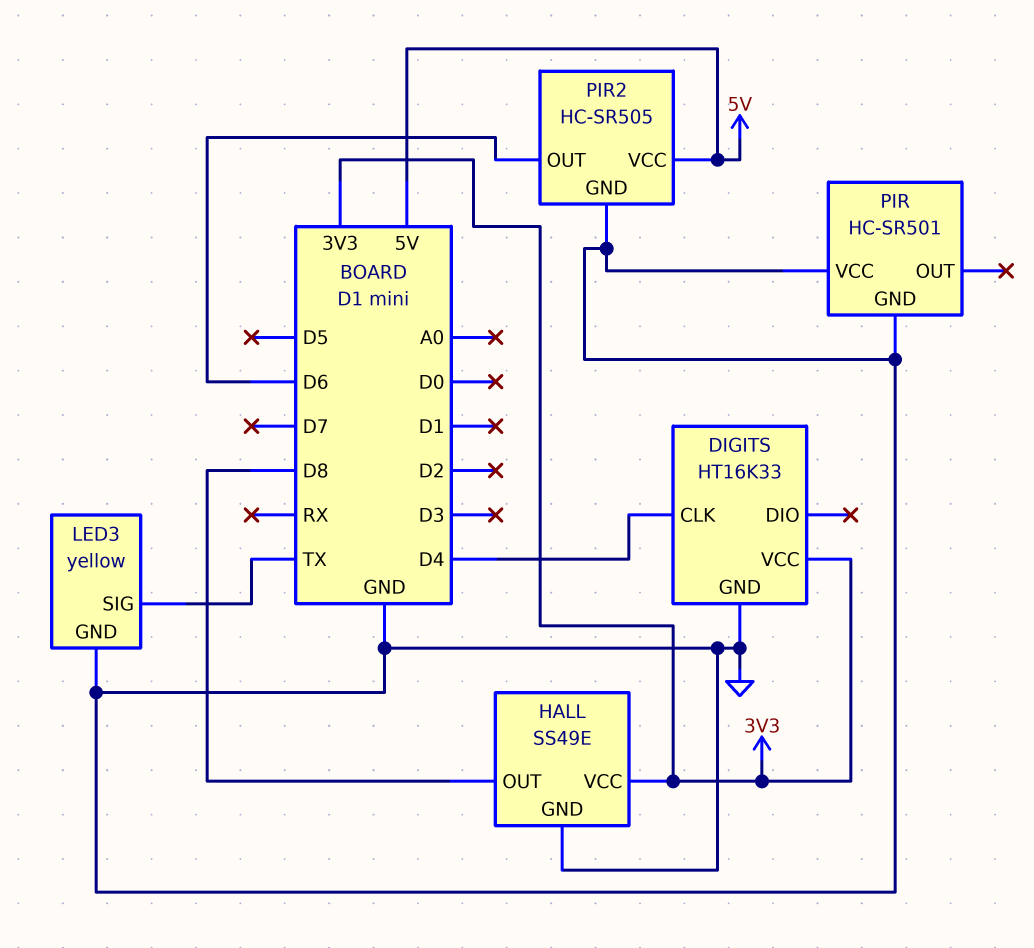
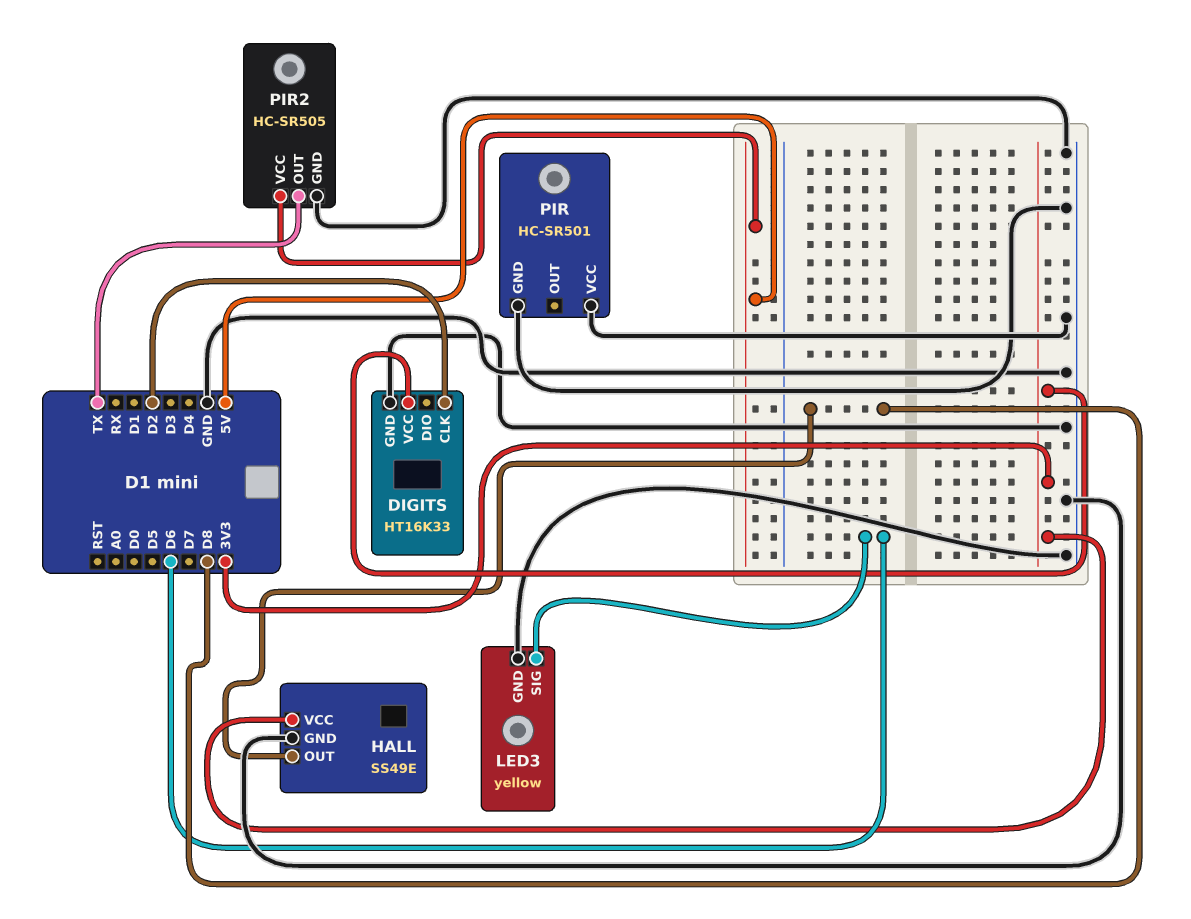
DIGITS pin CLK: D4 -> D2
LED3 pin SIG: TX -> D6
PIR2 pin OUT: D6 -> TX

